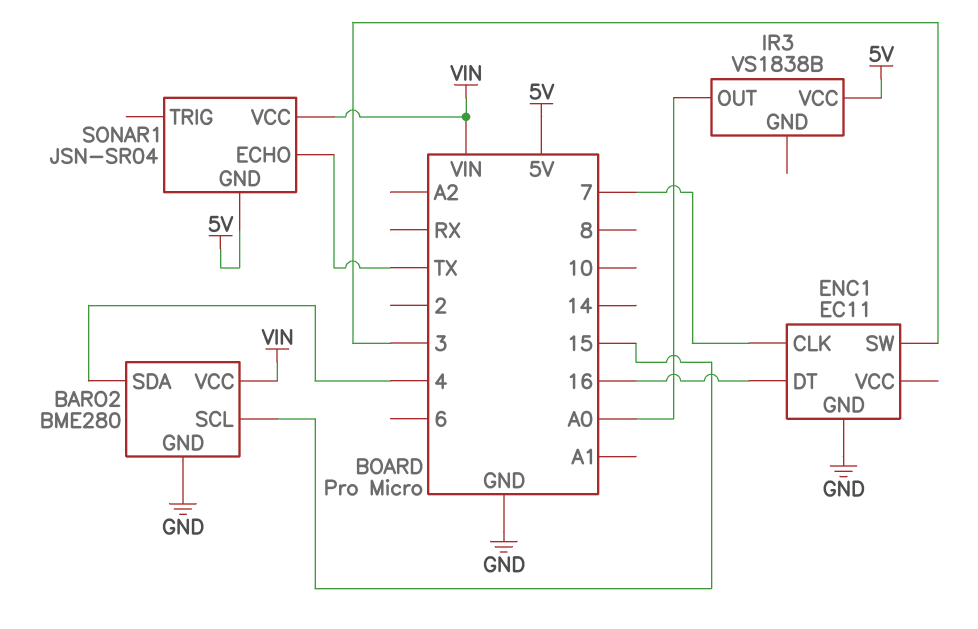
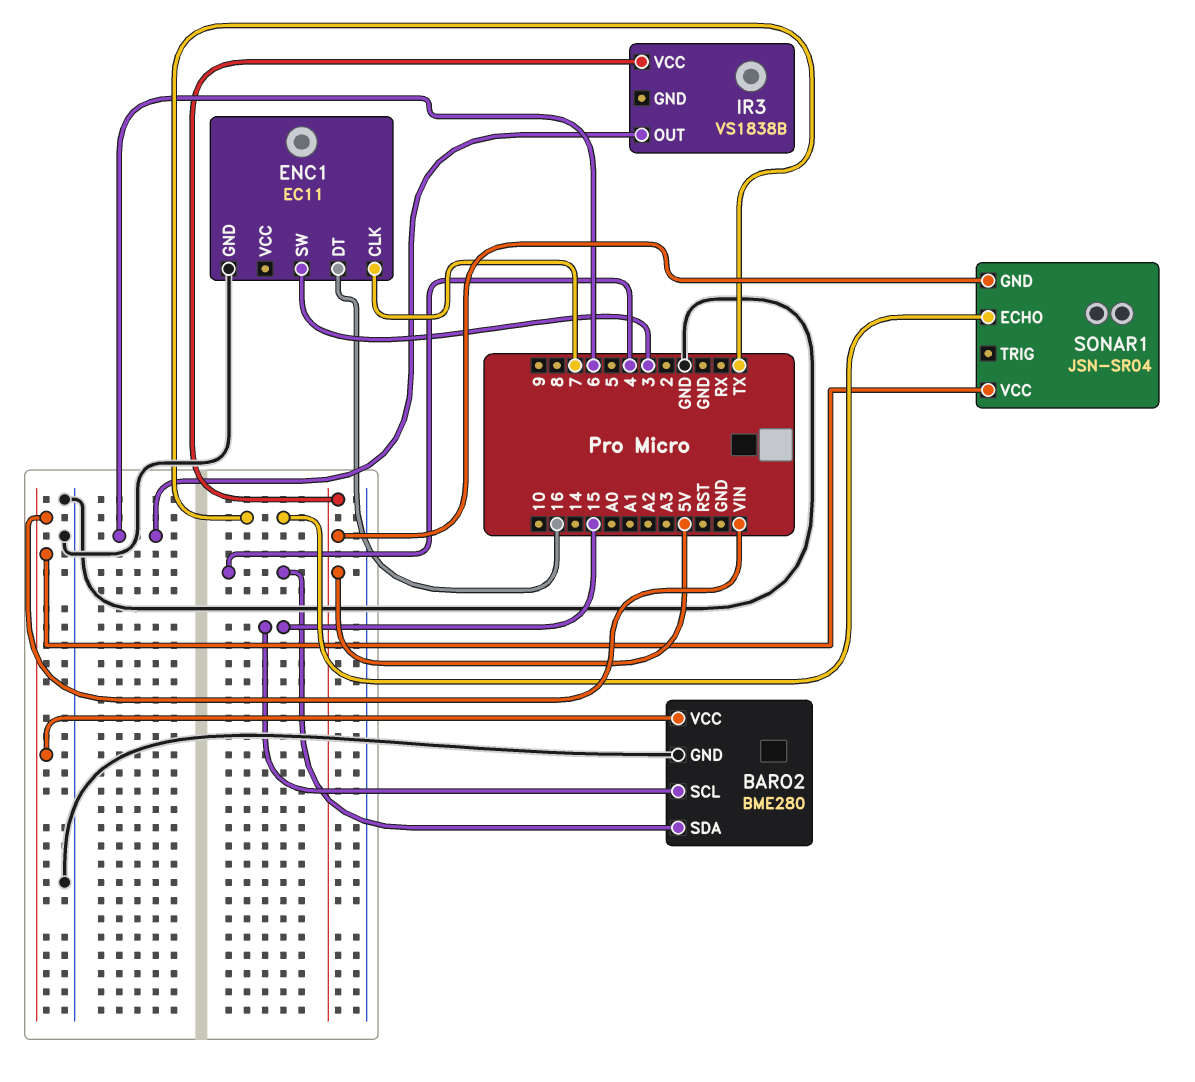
IR3 pin OUT: A0 -> 6

